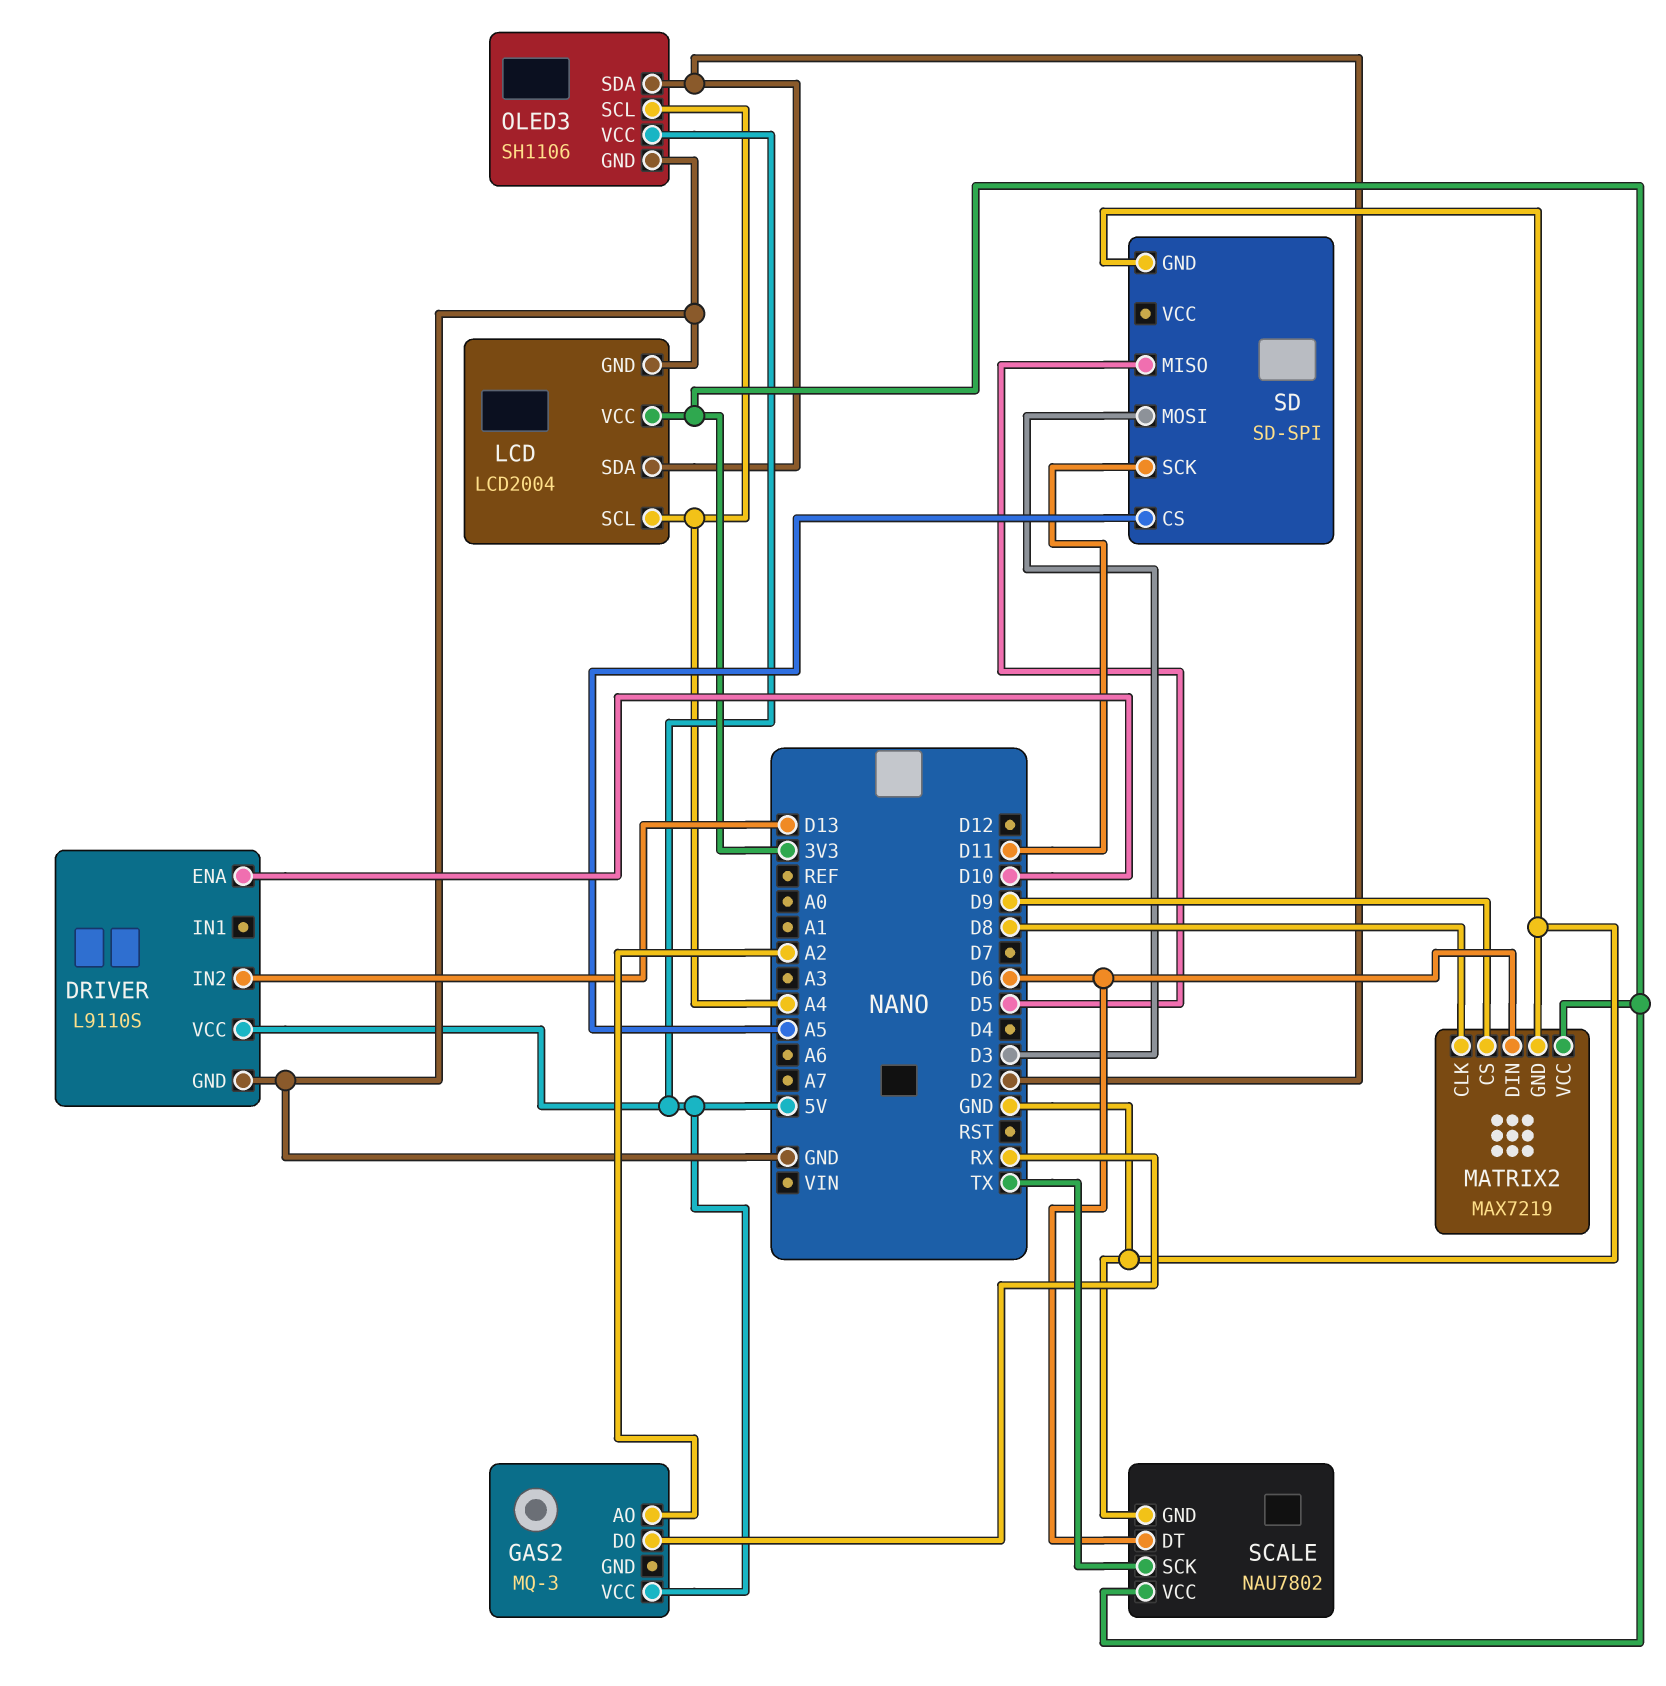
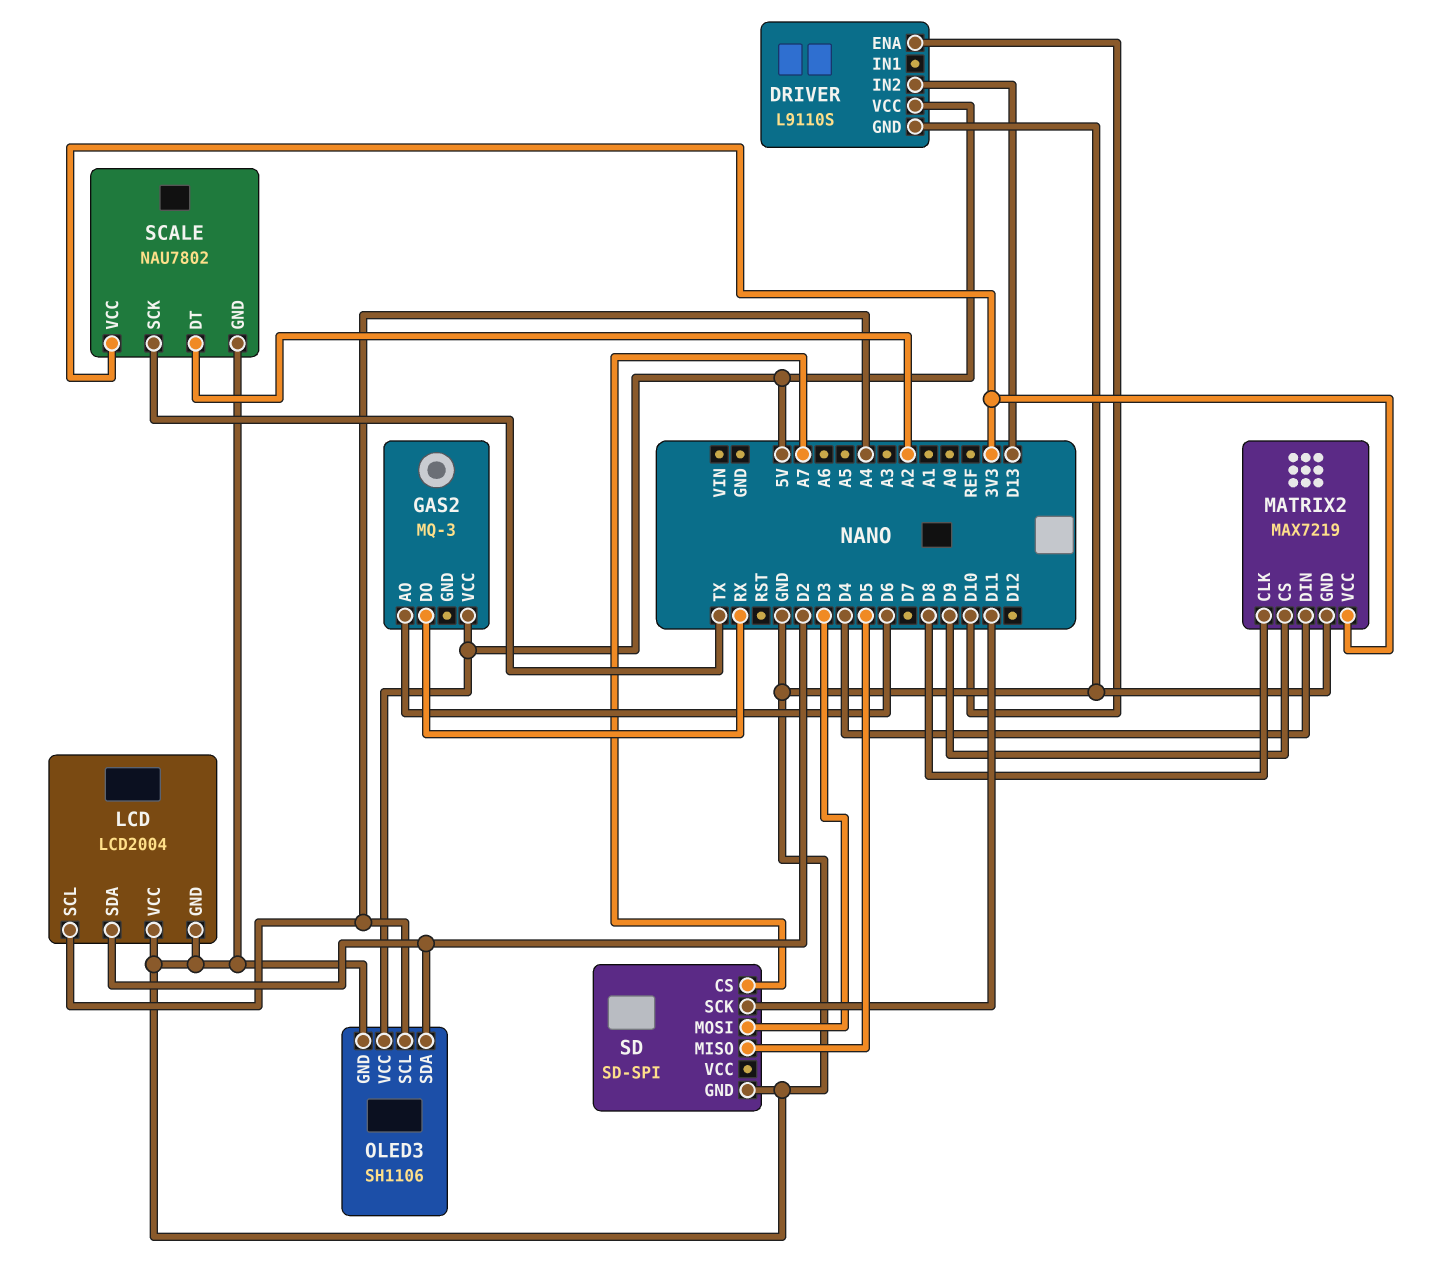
GAS2 pin AO: A2 -> D6
LCD pin VCC: 3V3 -> GND
MATRIX2 pin DIN: D6 -> D4
SCALE pin DT: D6 -> A2
SD pin CS: A5 -> A7

